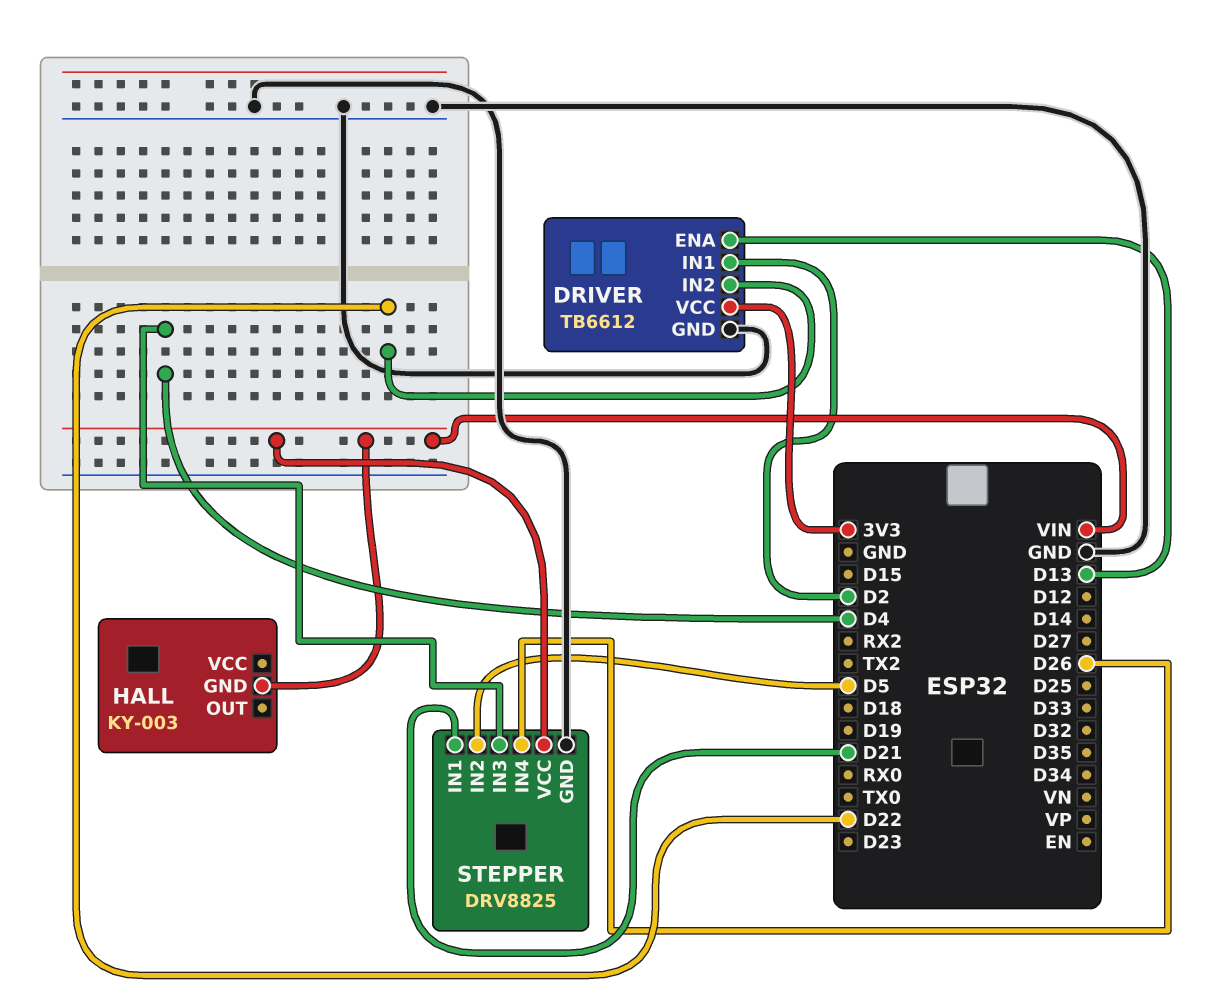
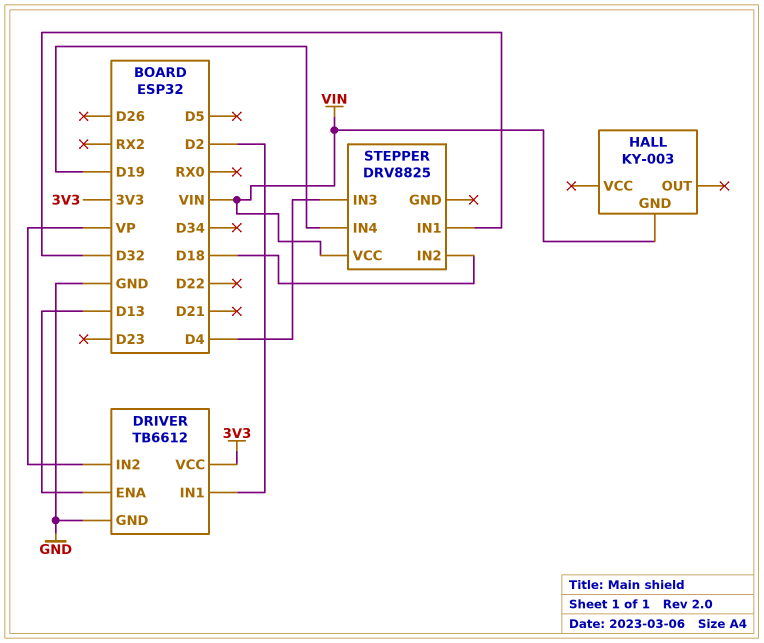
DRIVER pin IN2: D22 -> VP
STEPPER pin GND: GND -> none
STEPPER pin IN1: D21 -> D32
STEPPER pin IN2: D5 -> D18
STEPPER pin IN4: D26 -> D19

